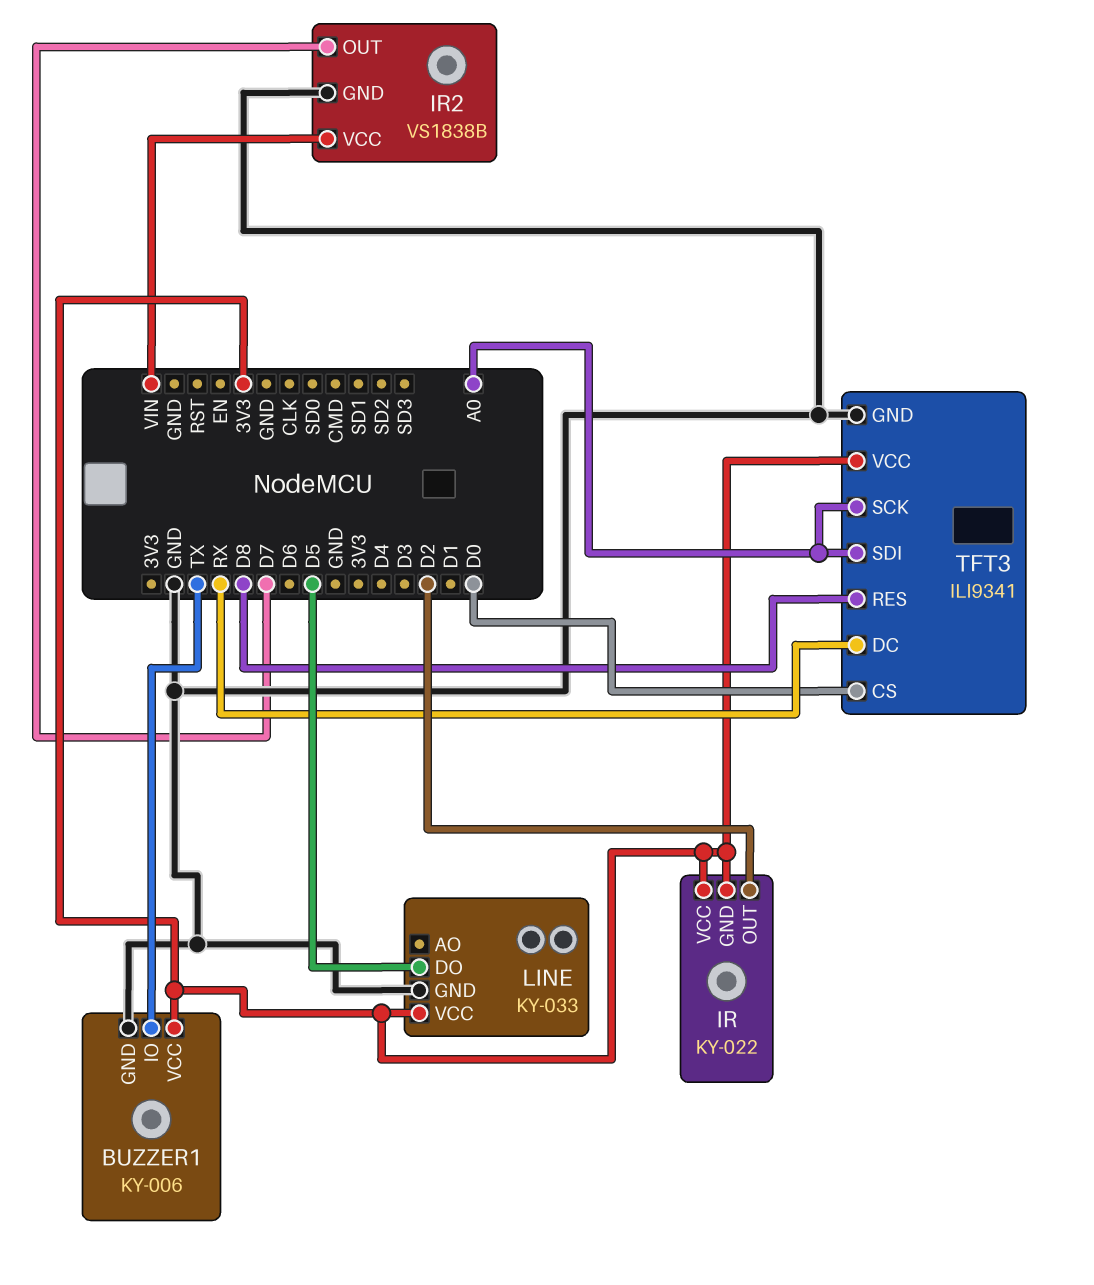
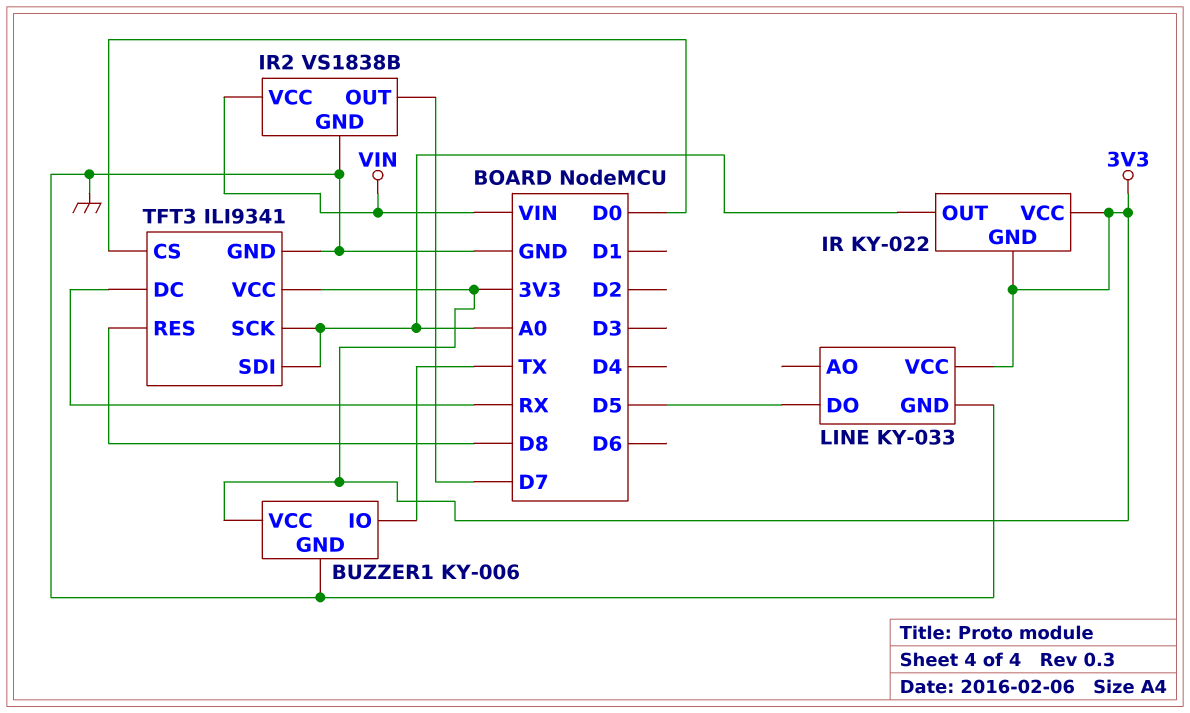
IR pin OUT: D2 -> A0

